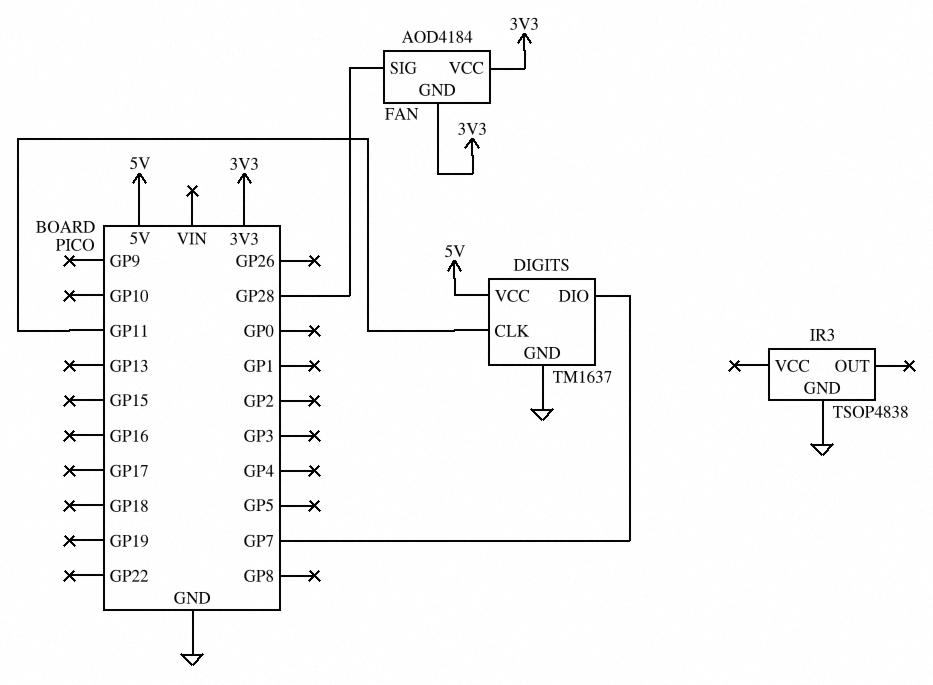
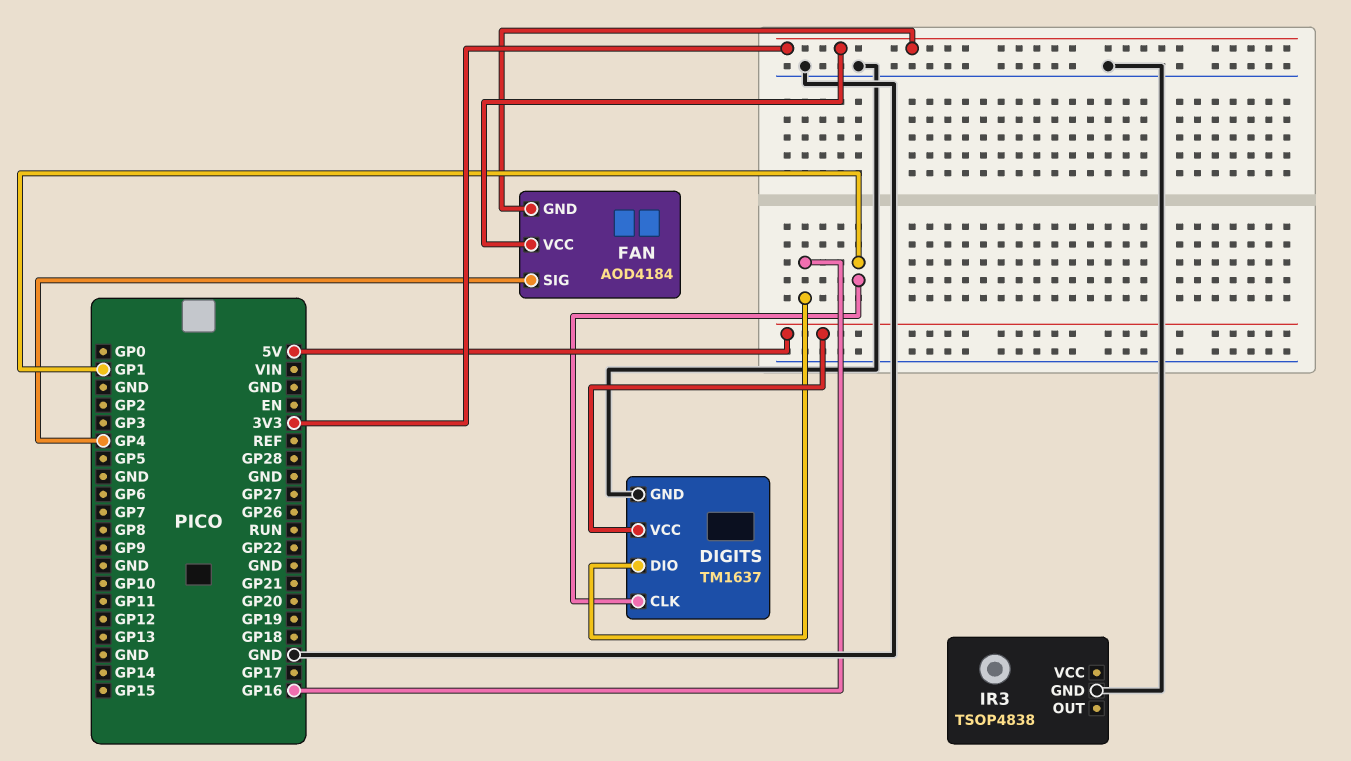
DIGITS pin CLK: GP11 -> GP1
DIGITS pin DIO: GP7 -> GP16
FAN pin SIG: GP28 -> GP4

